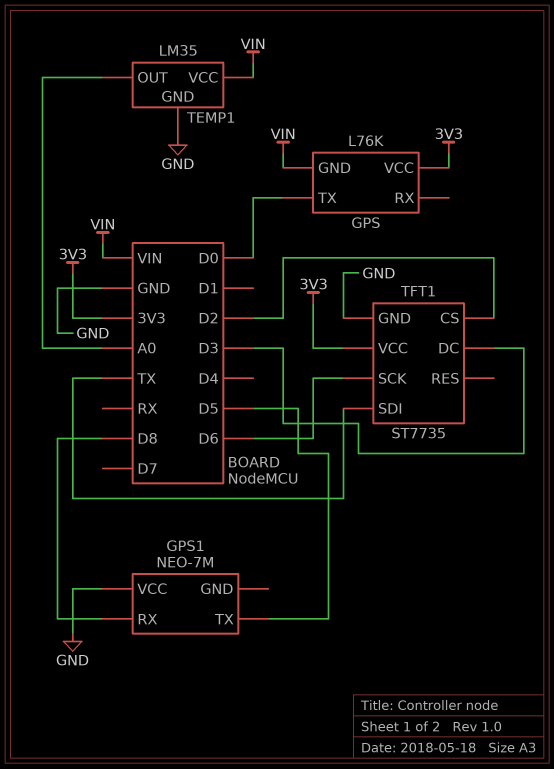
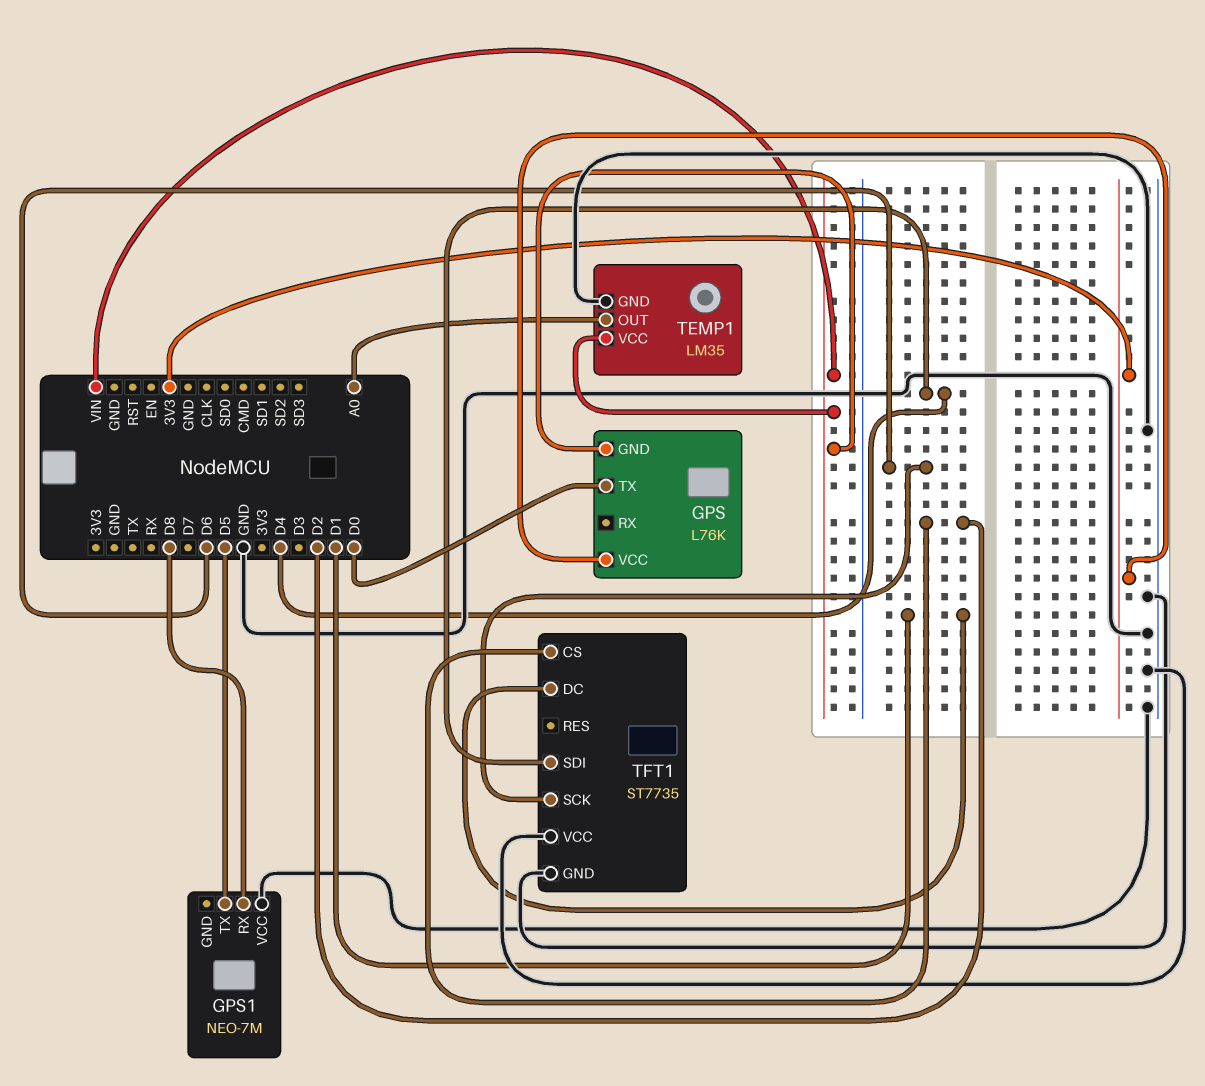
TFT1 pin DC: D3 -> D1
TFT1 pin SDI: TX -> D4
TFT1 pin VCC: 3V3 -> GND

